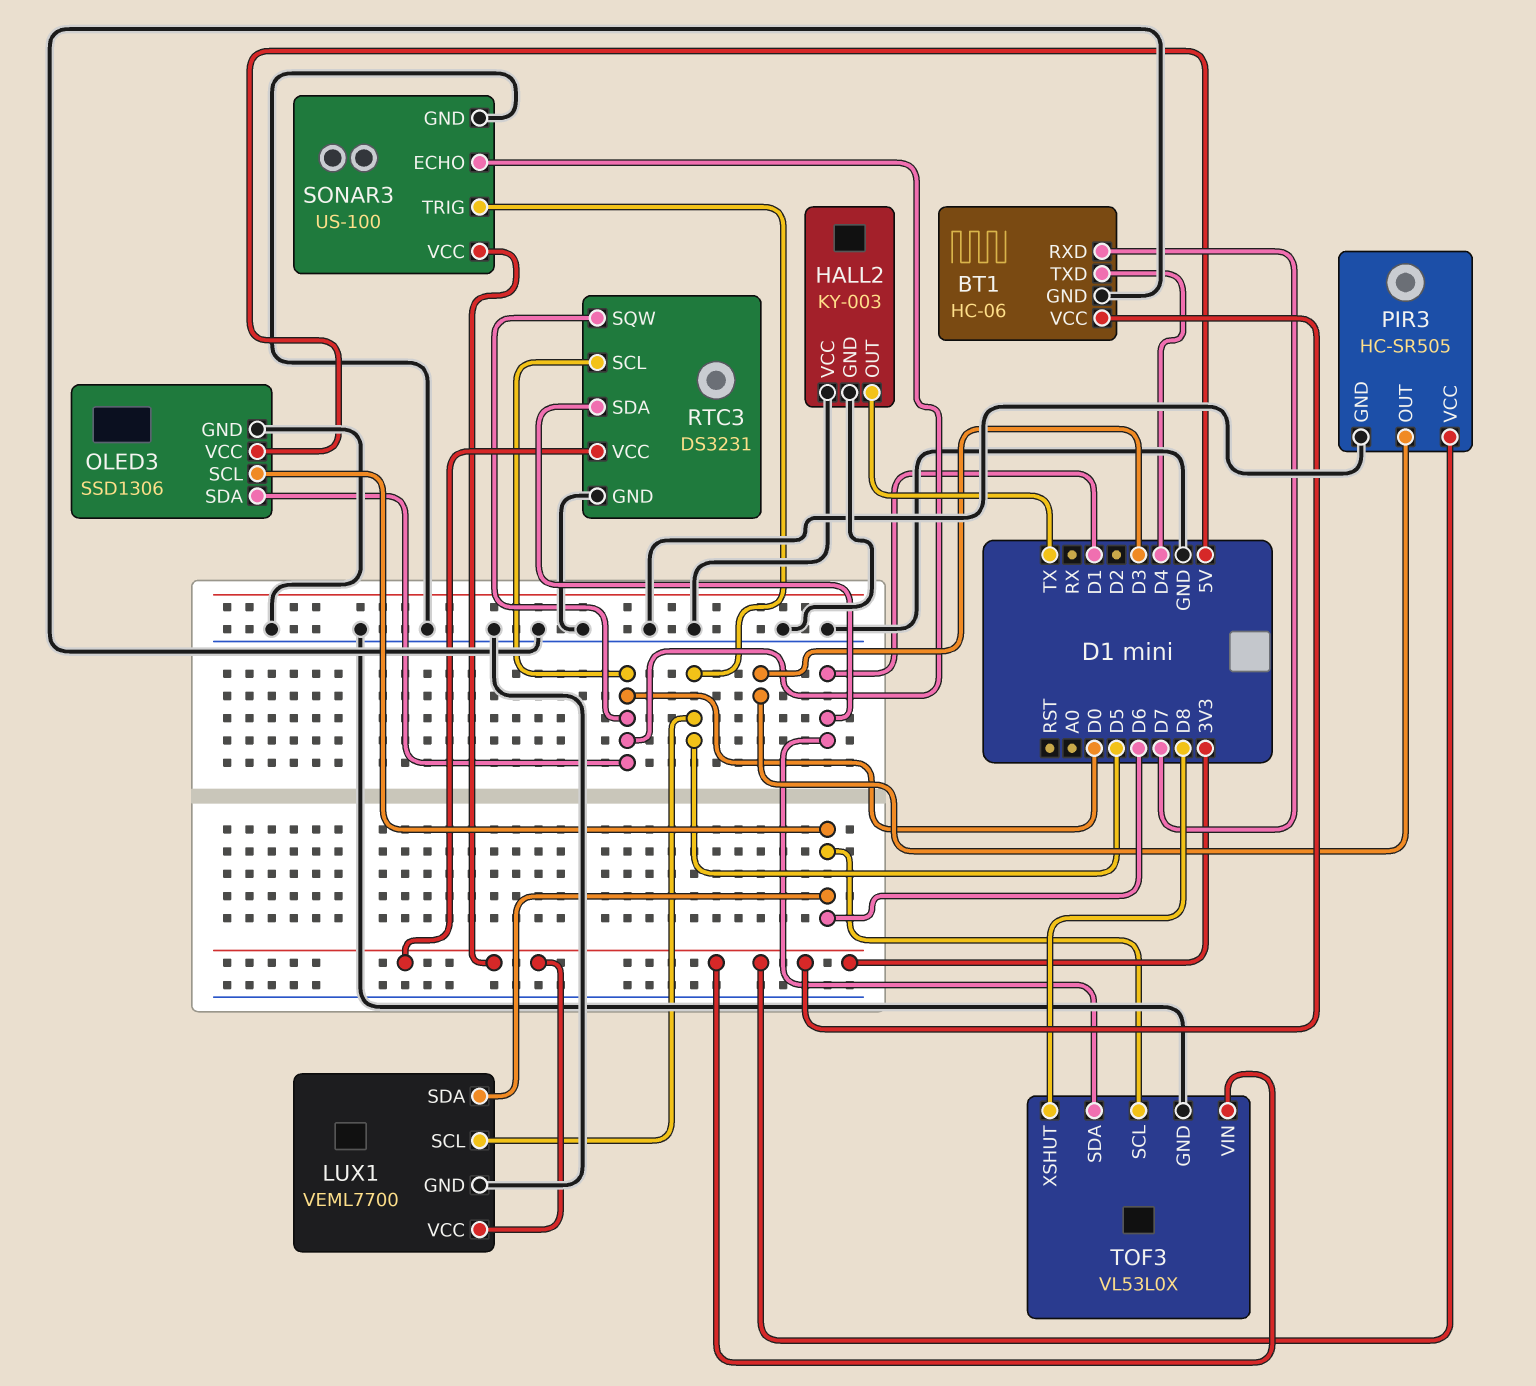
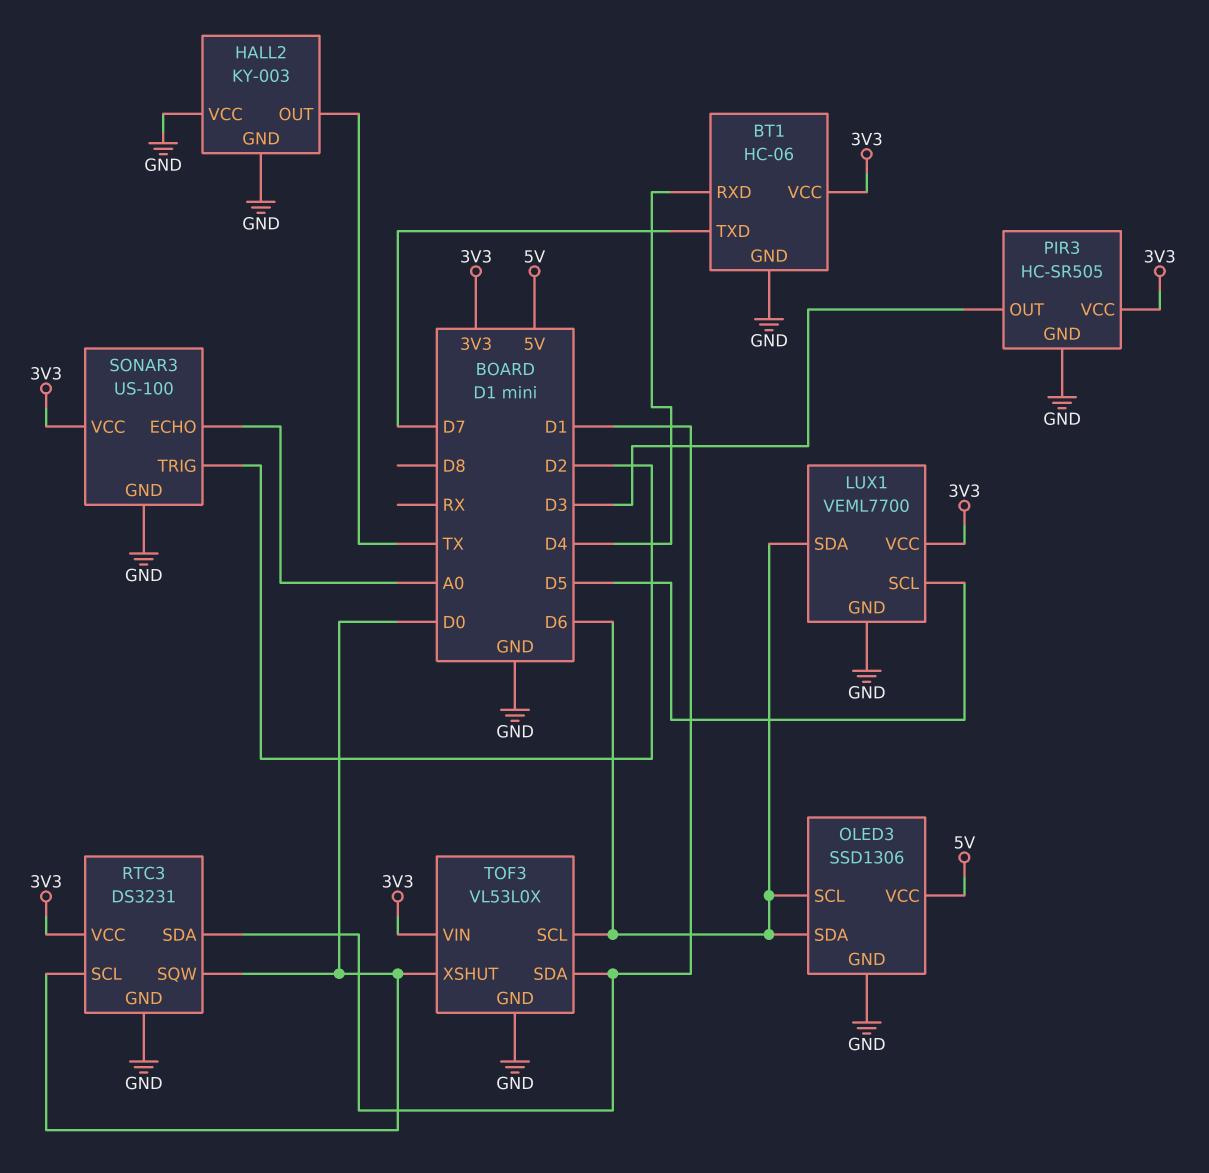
BT1 pin RXD: D7 -> D4
BT1 pin TXD: D4 -> D7
OLED3 pin SDA: D0 -> D6
SONAR3 pin ECHO: D0 -> A0
SONAR3 pin TRIG: D5 -> D2
TOF3 pin XSHUT: D8 -> D0

